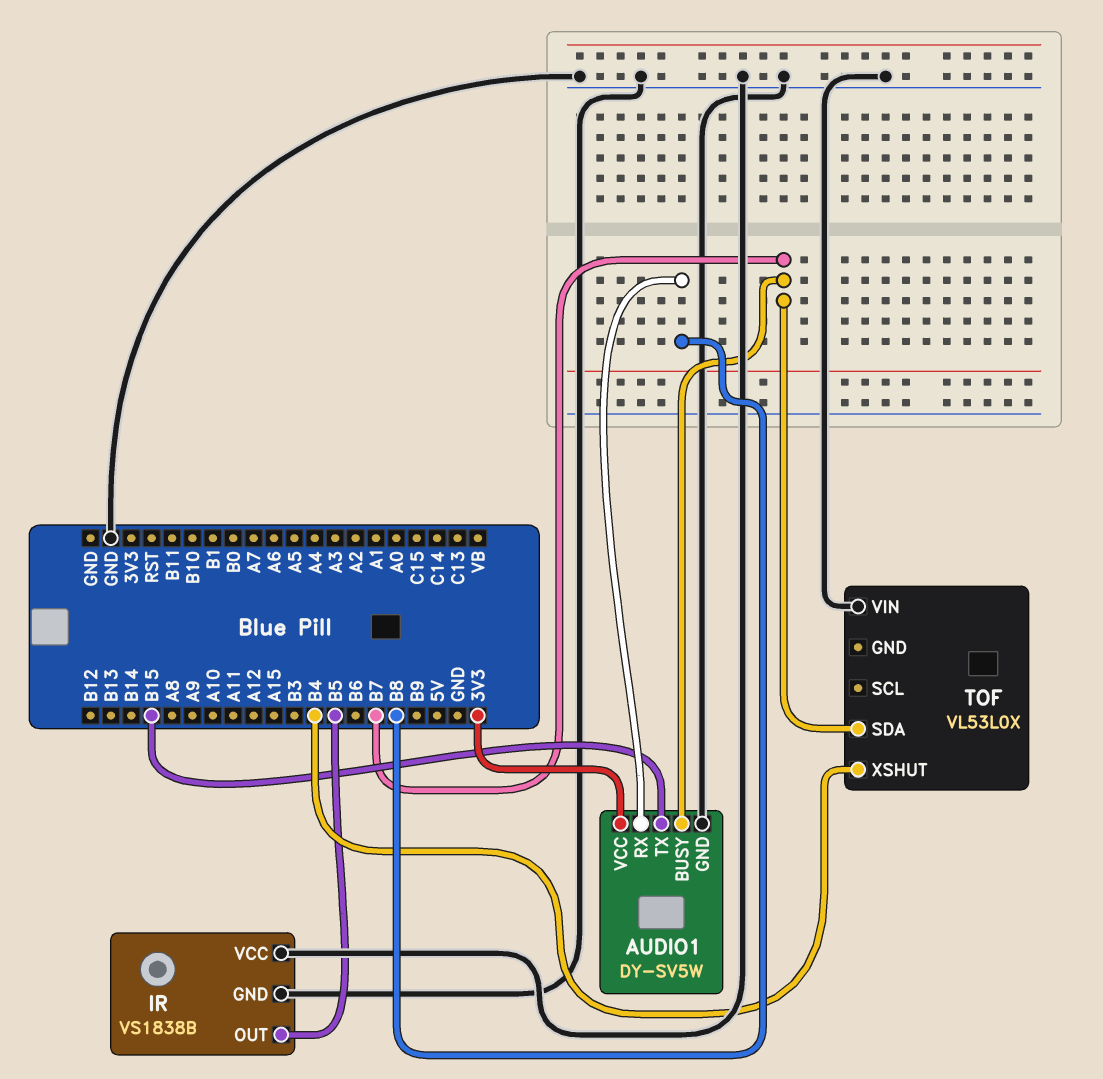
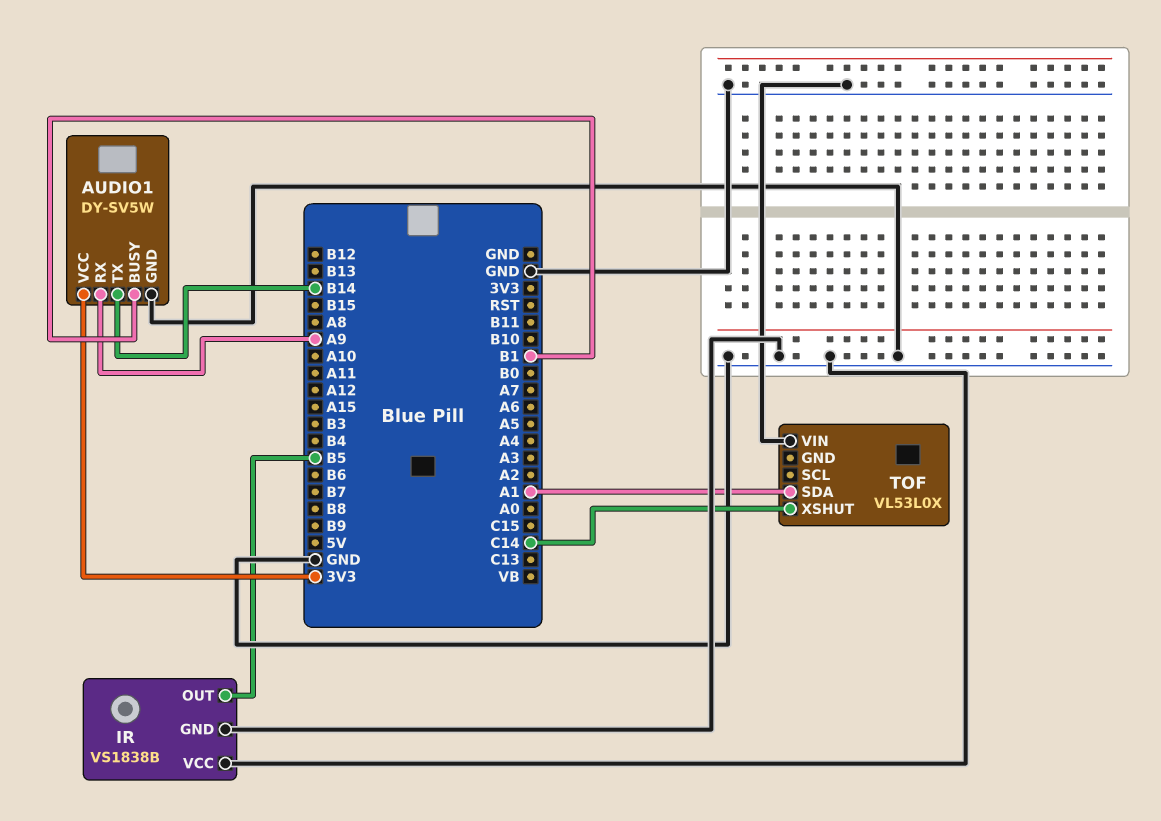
AUDIO1 pin BUSY: B7 -> B1
AUDIO1 pin RX: B8 -> A9
AUDIO1 pin TX: B15 -> B14
TOF pin SDA: B7 -> A1
TOF pin XSHUT: B4 -> C14

